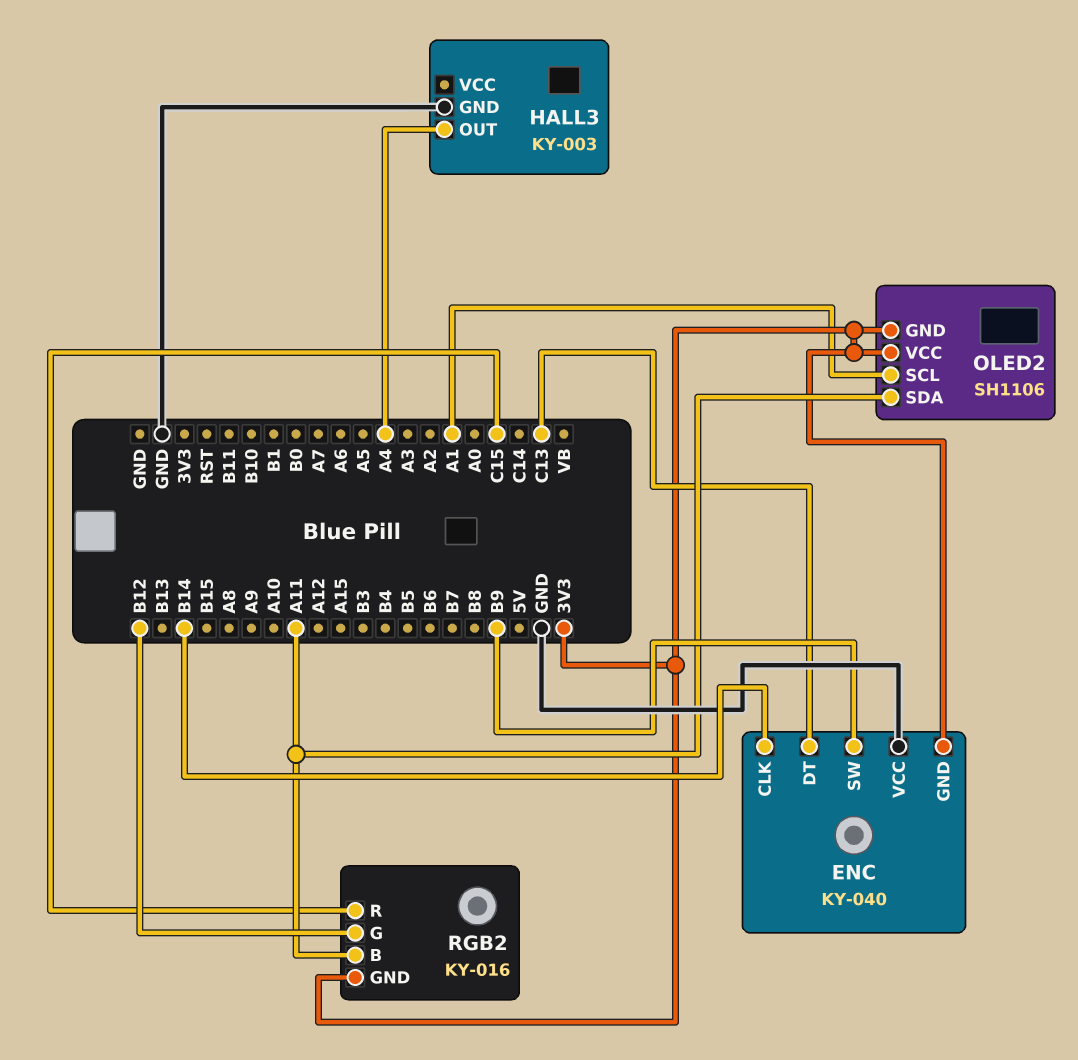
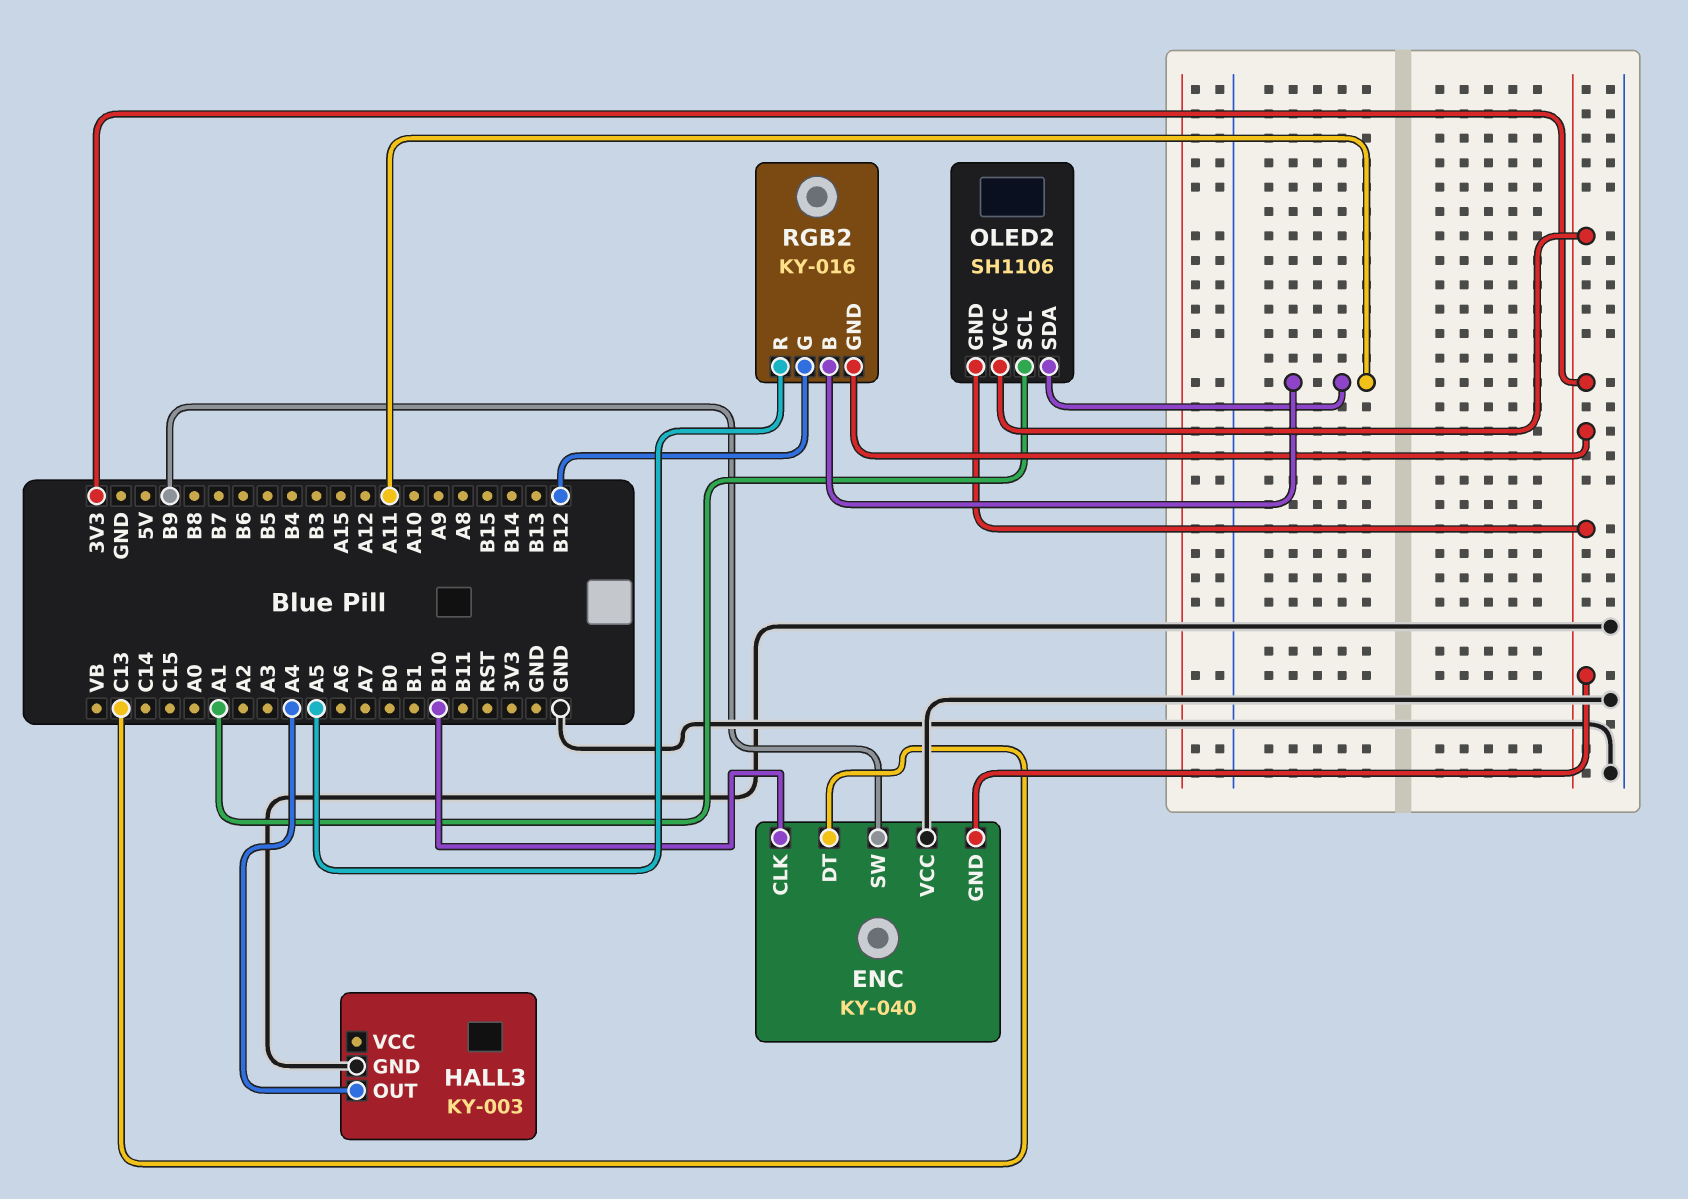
ENC pin CLK: B14 -> B10
RGB2 pin R: C15 -> A5

